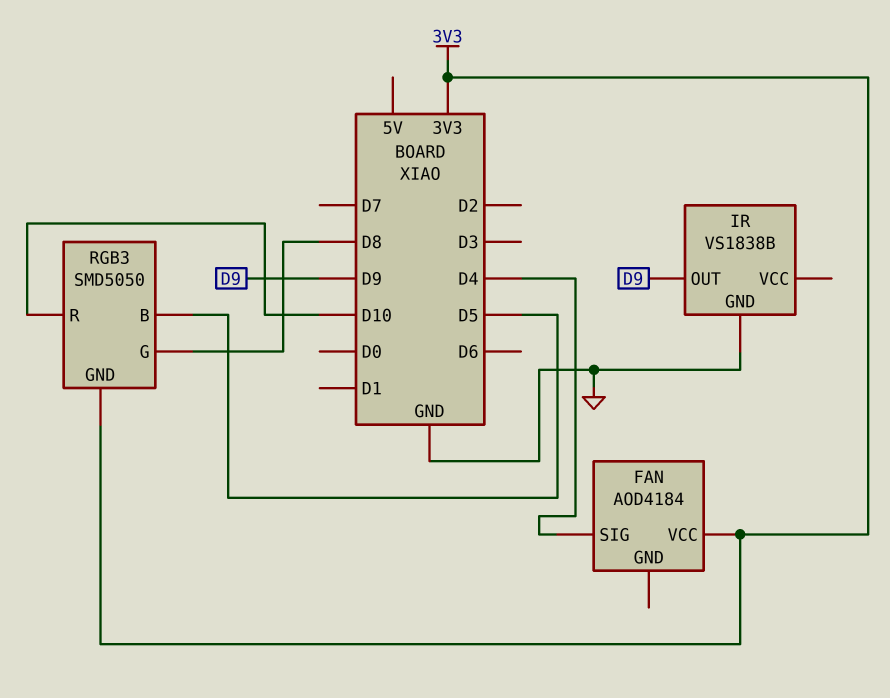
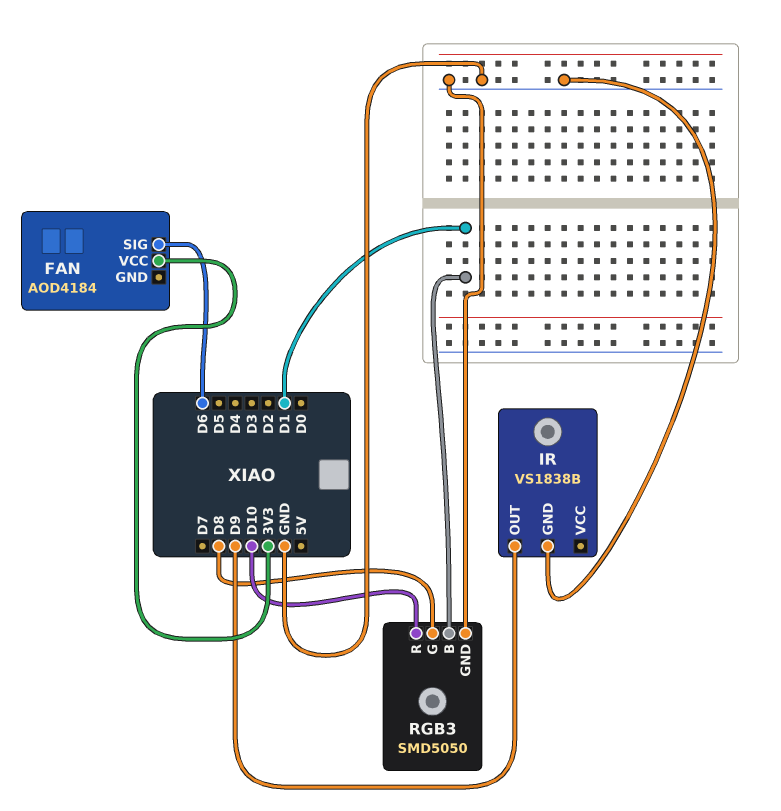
FAN pin SIG: D4 -> D6
RGB3 pin B: D5 -> D1
RGB3 pin GND: 3V3 -> GND

